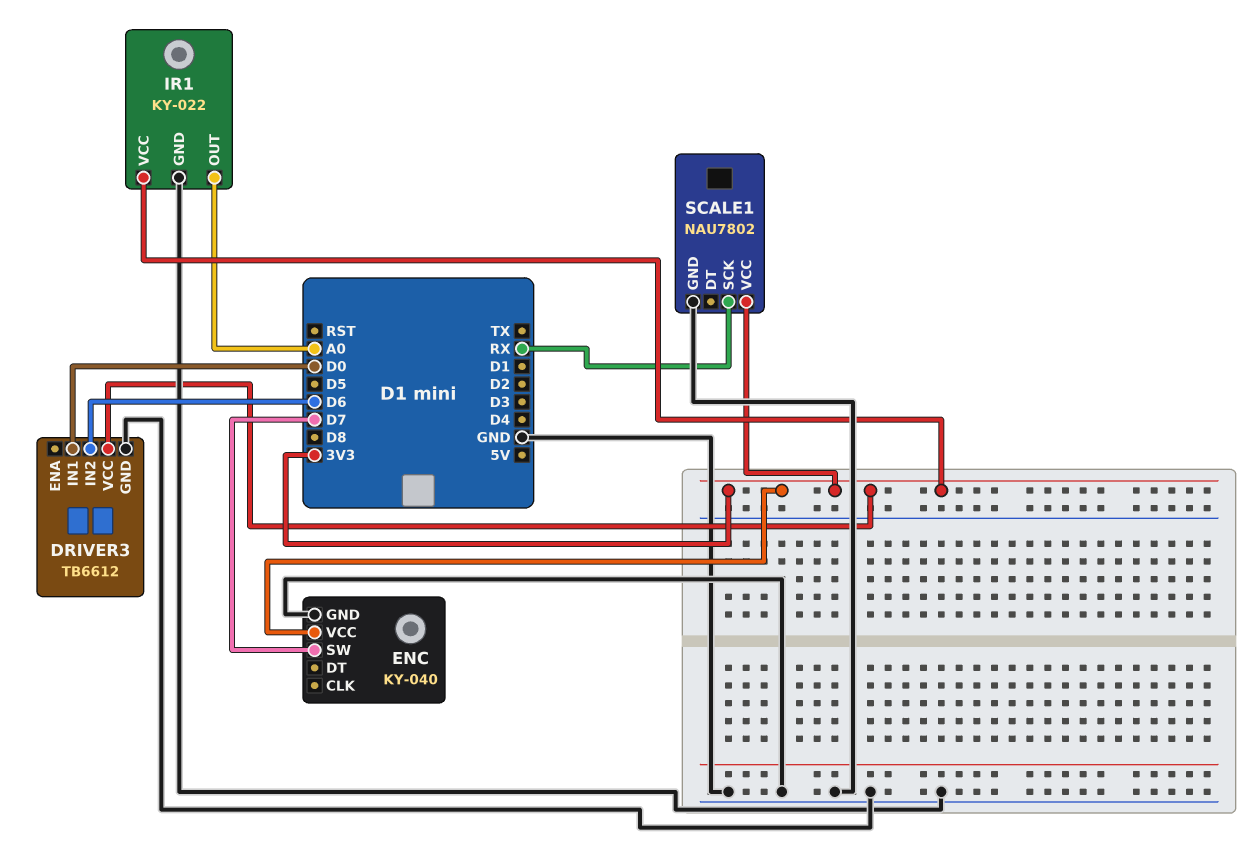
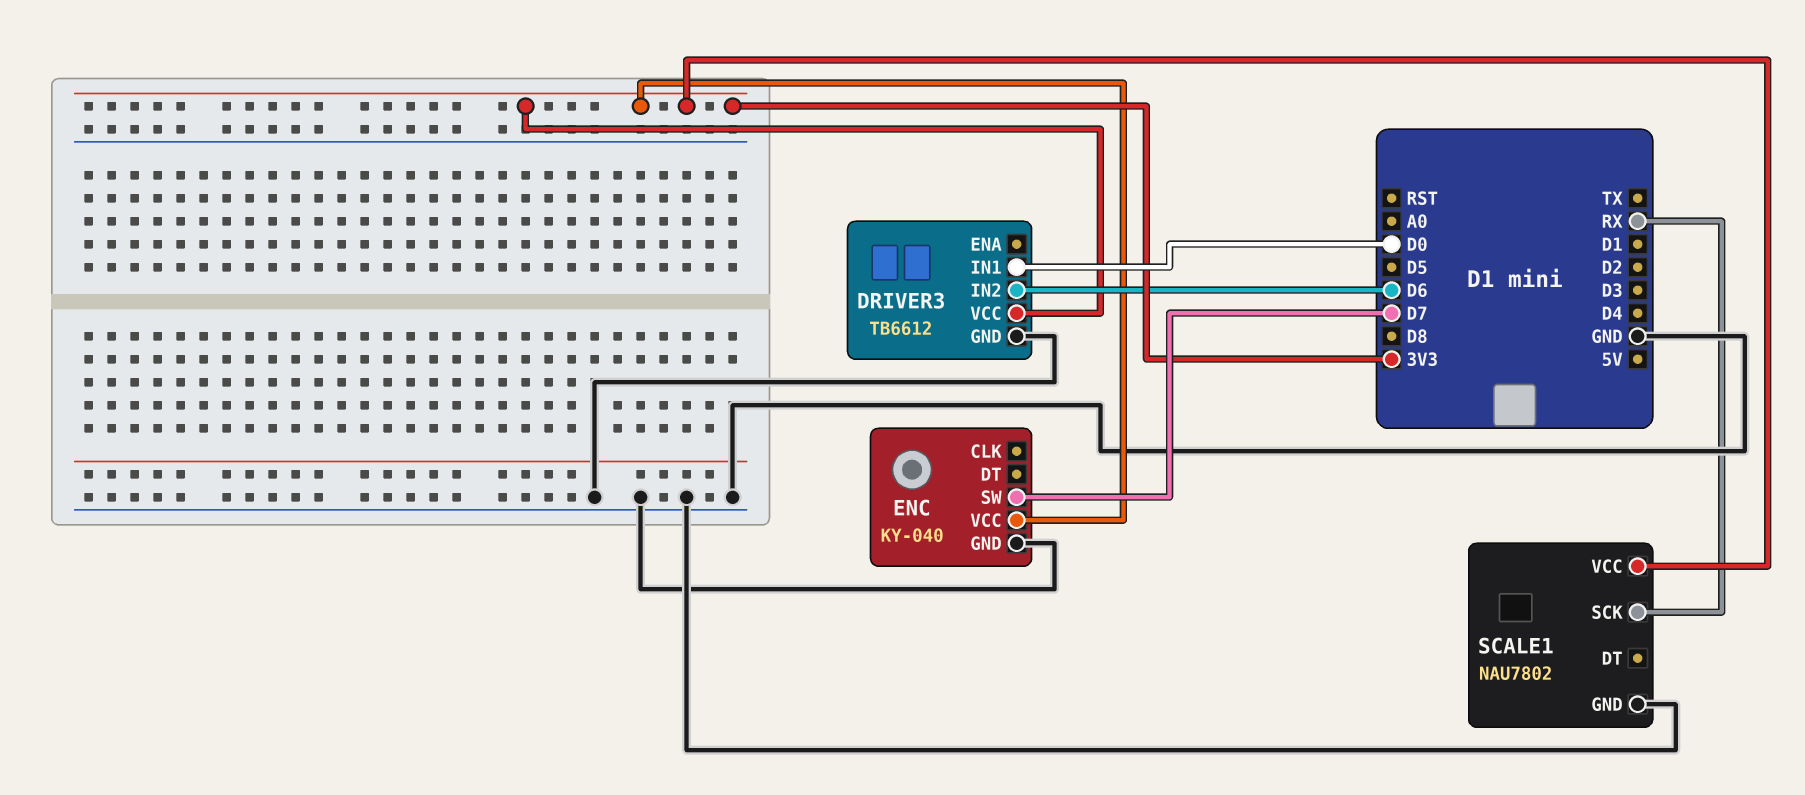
IR1: KY-022 -> none
IR1 pin GND: GND -> none
IR1 pin OUT: A0 -> none
IR1 pin VCC: 3V3 -> none

